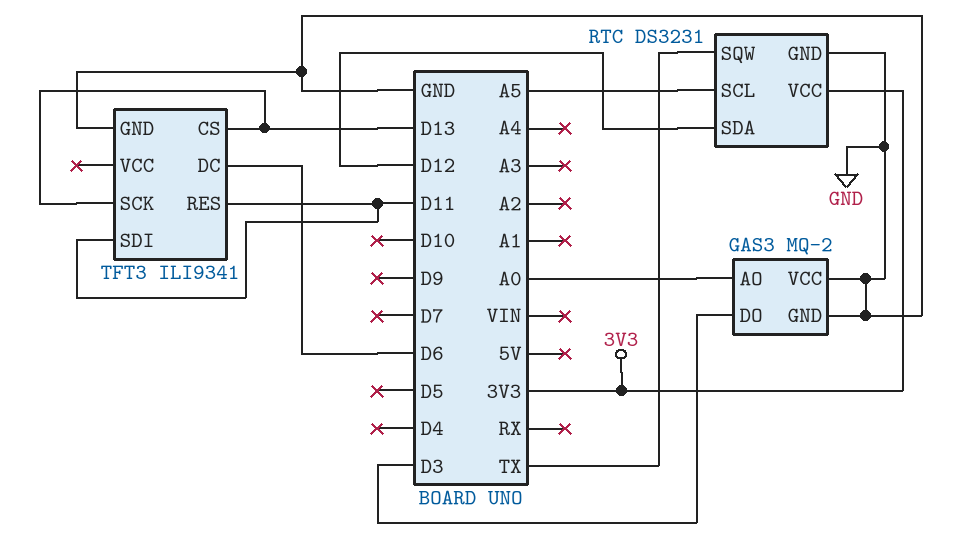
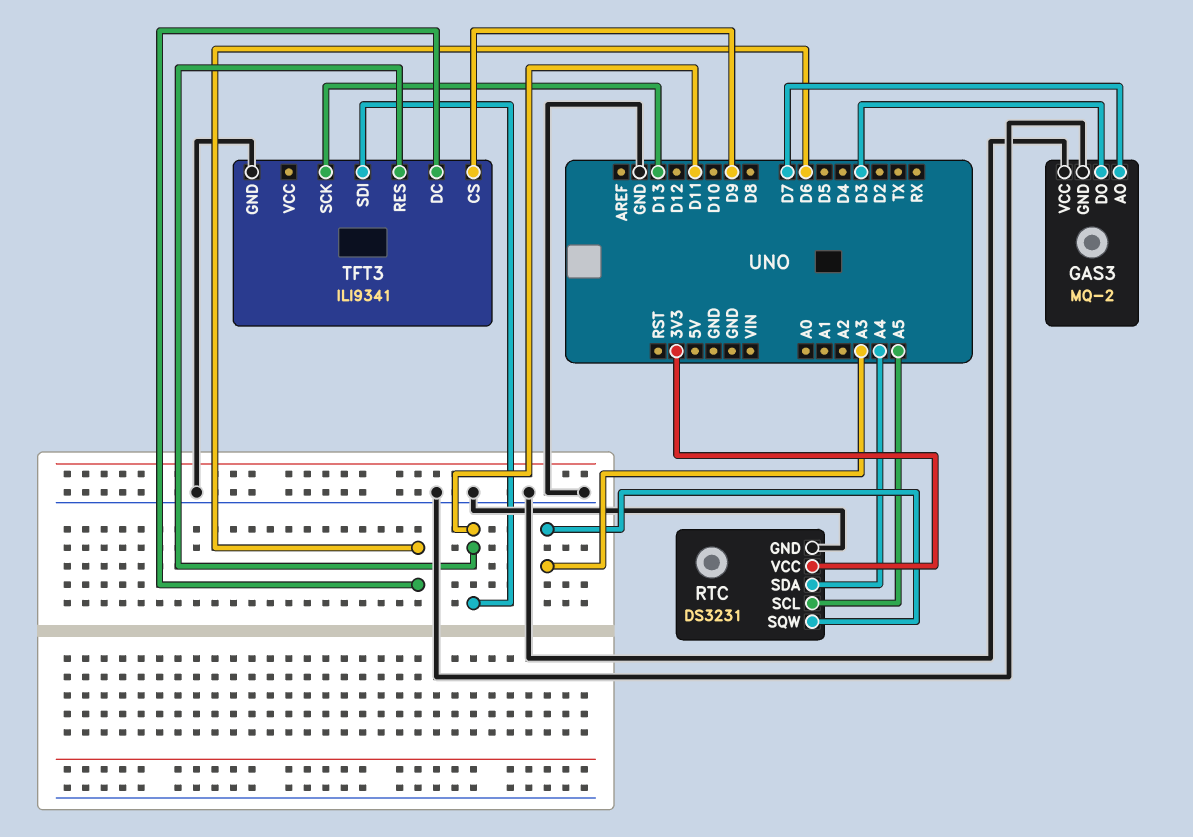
GAS3 pin AO: A0 -> D7
RTC pin SDA: D12 -> A4
RTC pin SQW: TX -> A3
TFT3 pin CS: D13 -> D9

